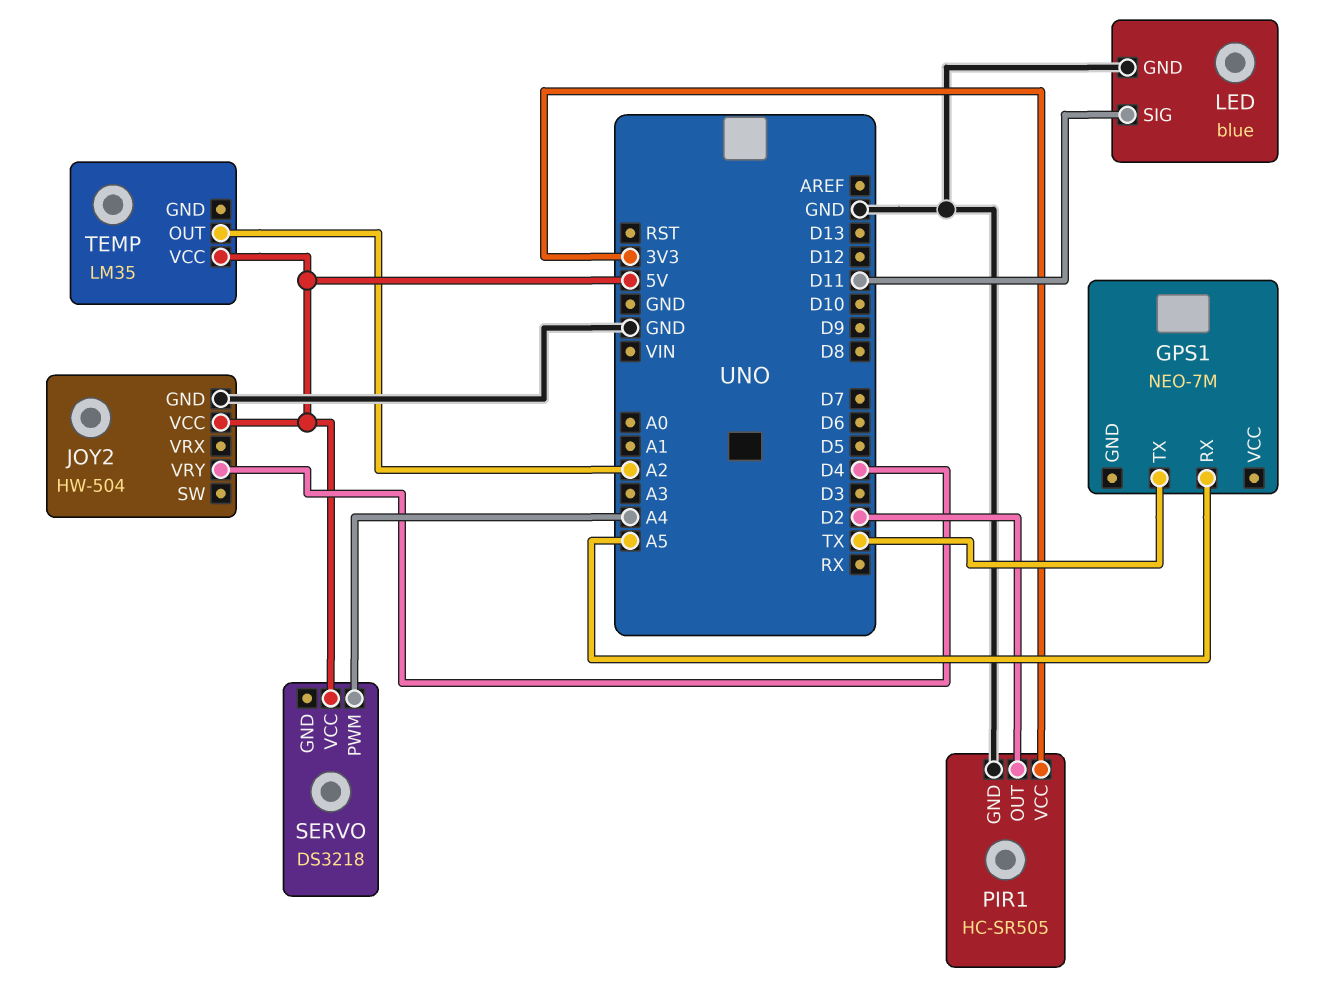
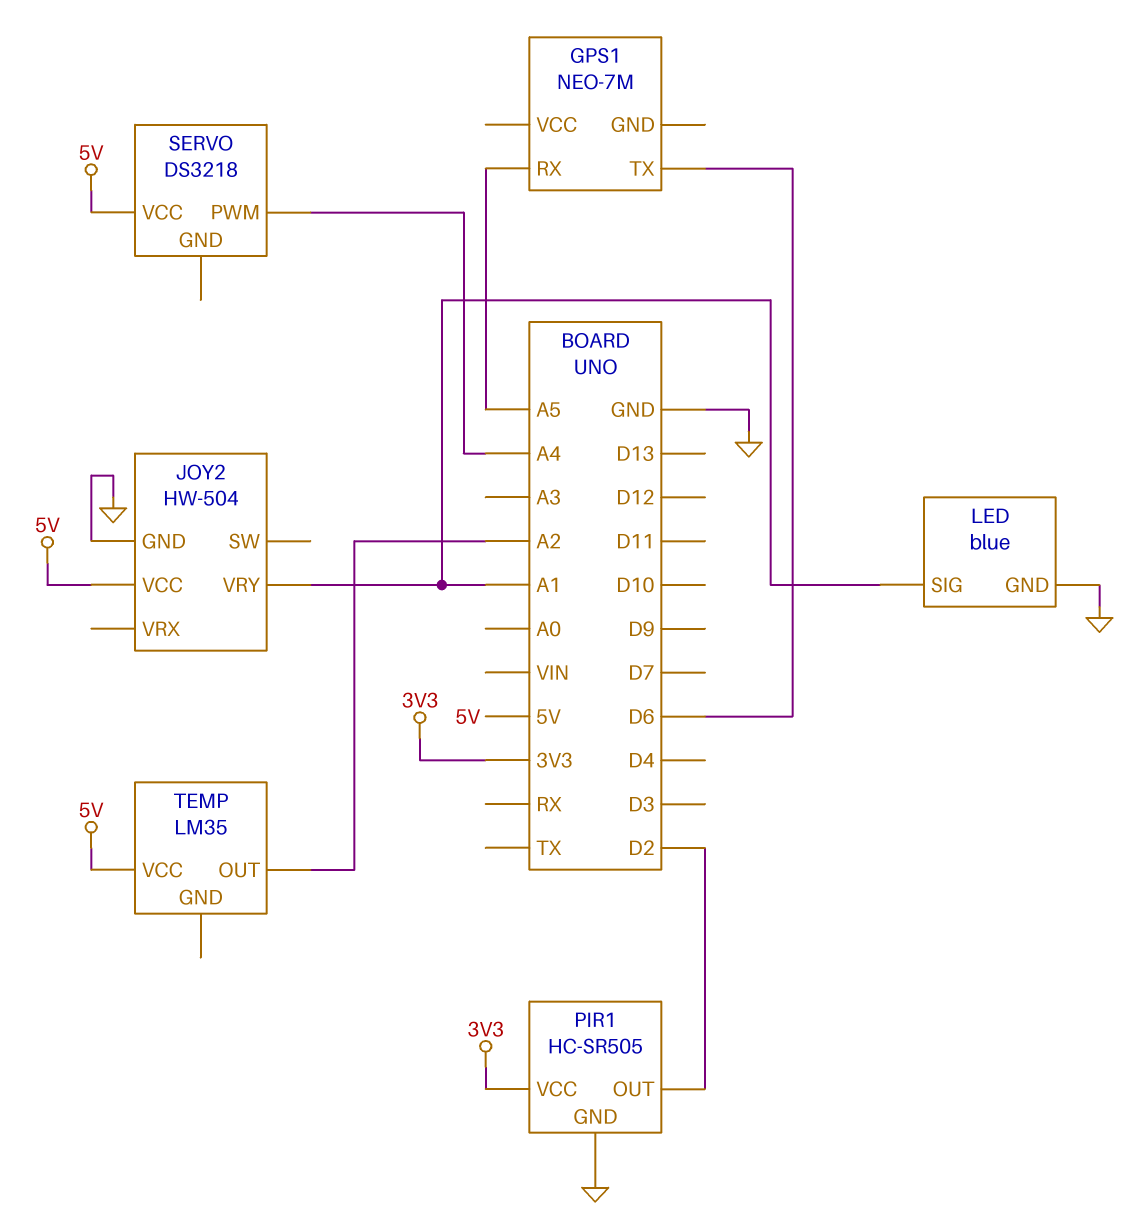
GPS1 pin TX: TX -> D6
JOY2 pin VRY: D4 -> A1
LED pin SIG: D11 -> A1

